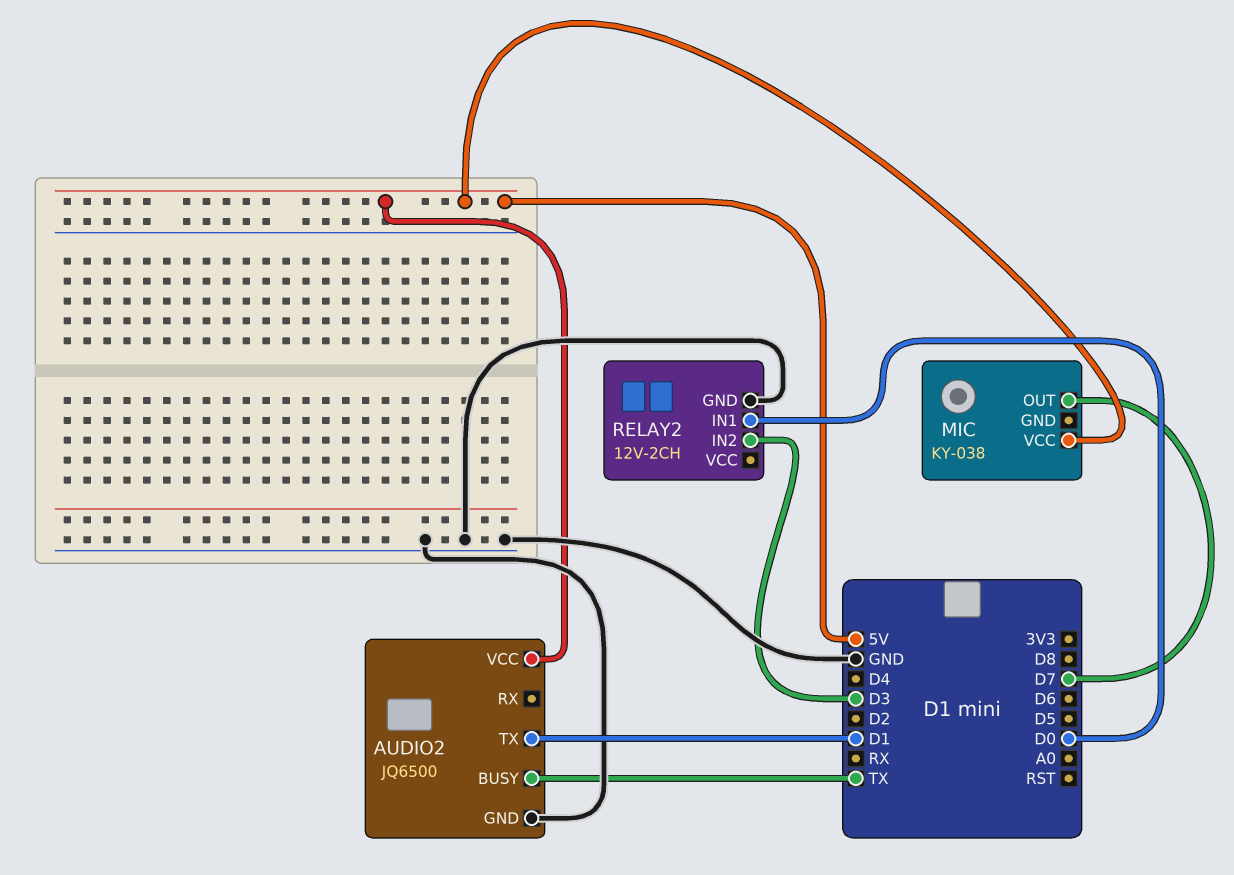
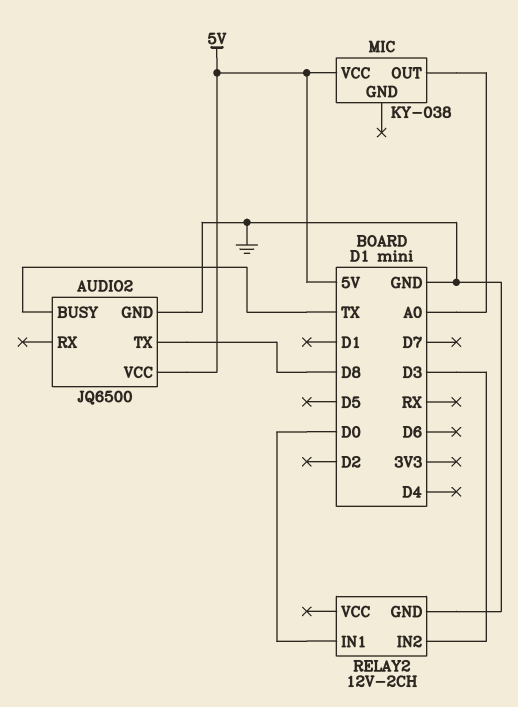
AUDIO2 pin TX: D1 -> D8
MIC pin OUT: D7 -> A0

